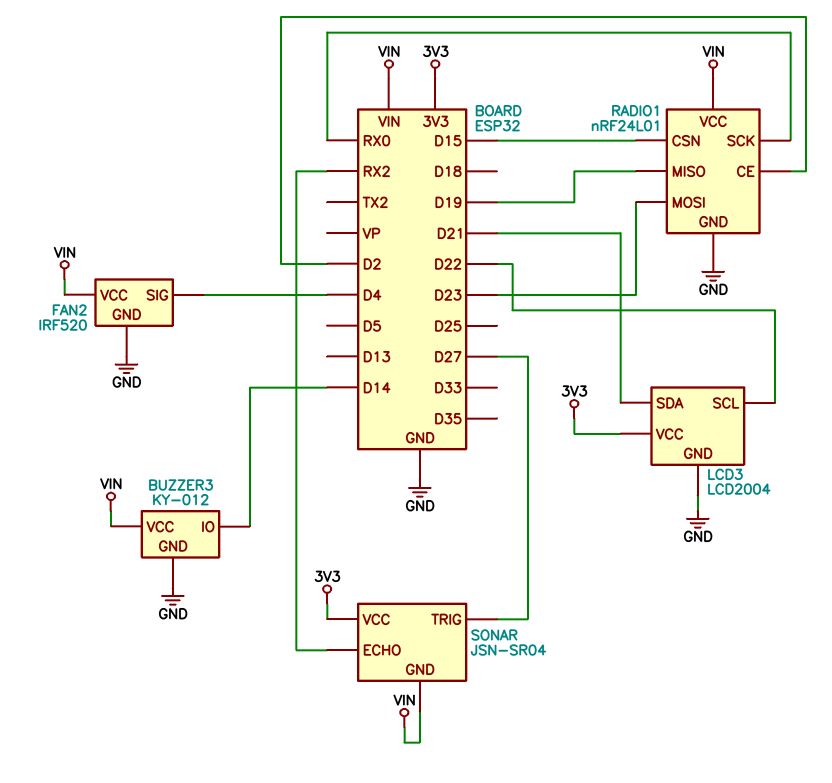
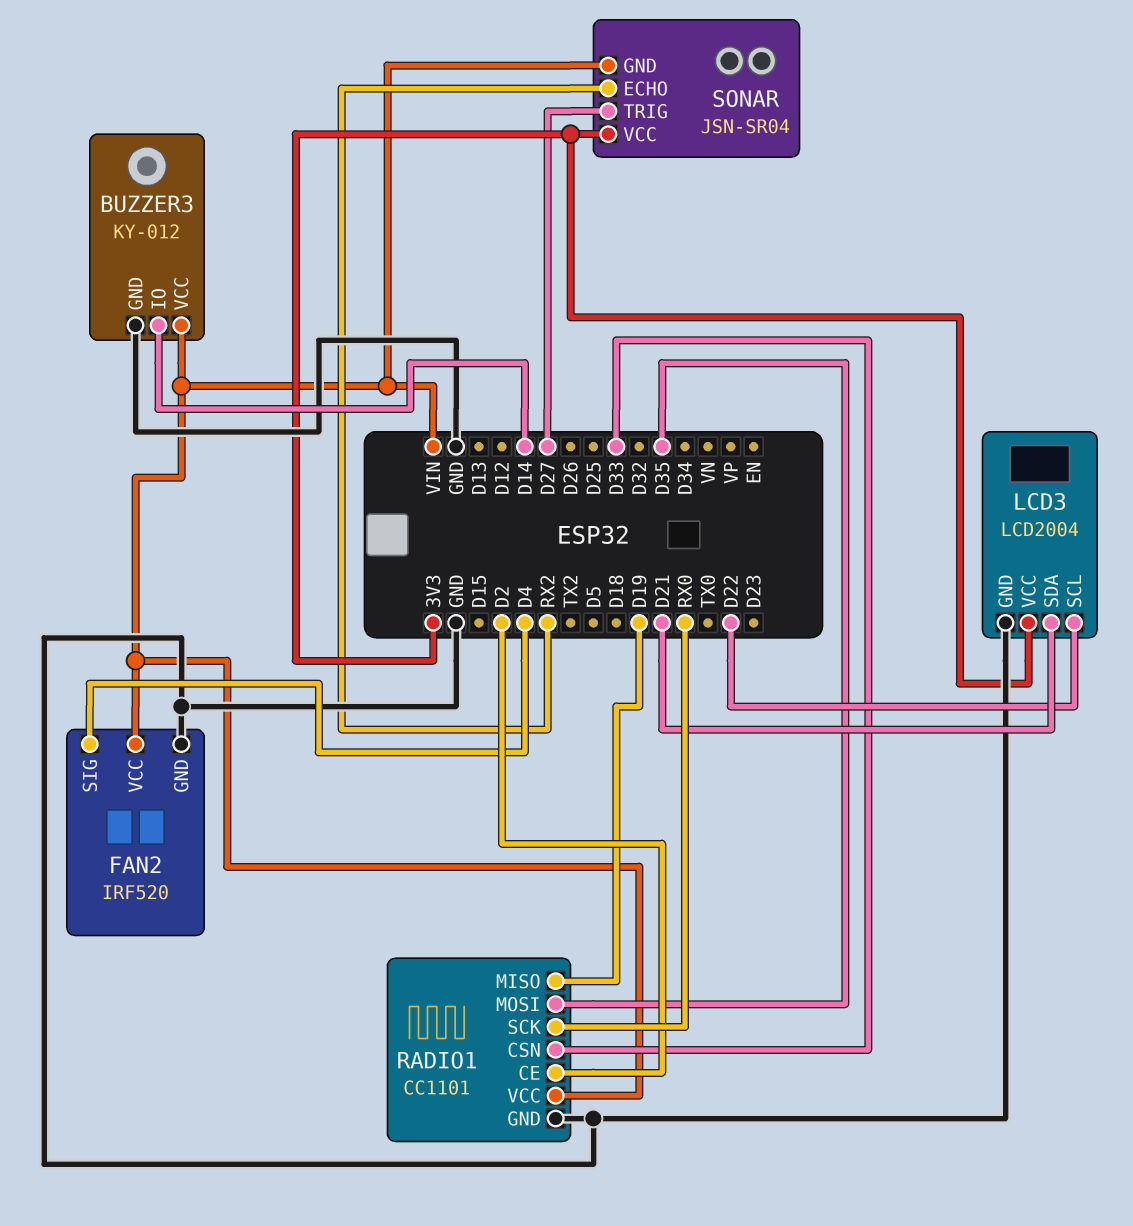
RADIO1: nRF24L01 -> CC1101
RADIO1 pin CSN: D15 -> D33
RADIO1 pin MOSI: D23 -> D35

